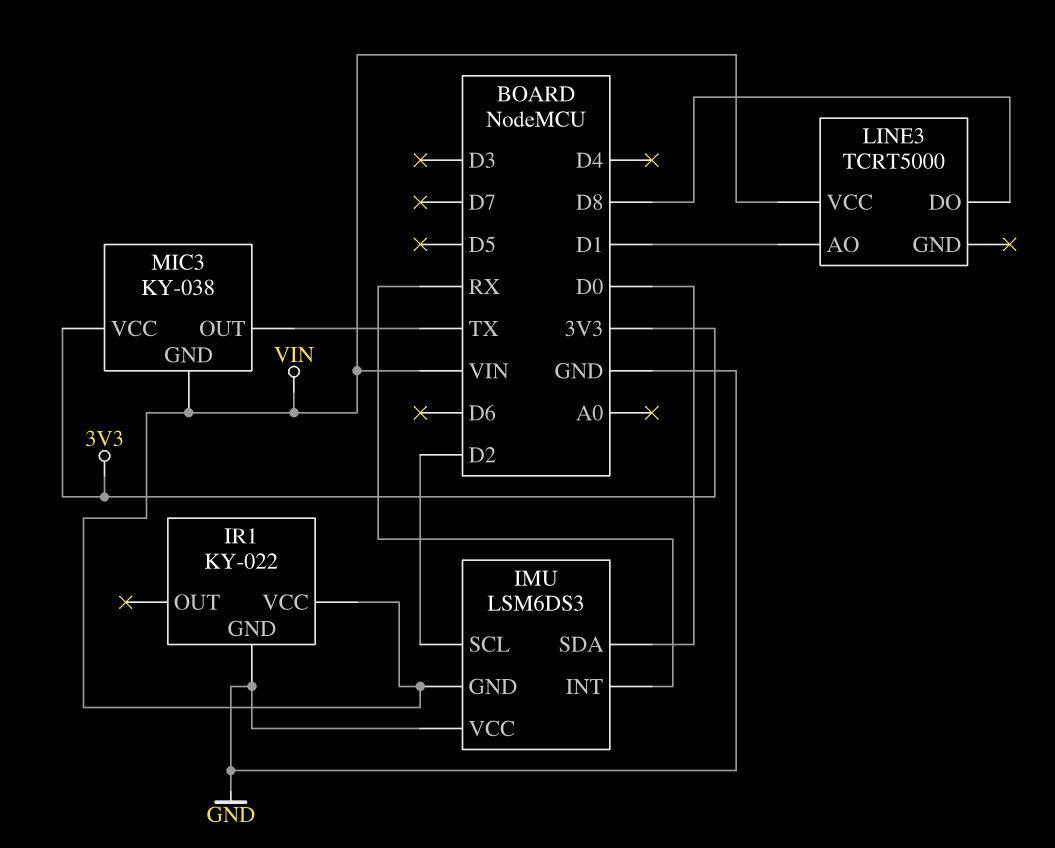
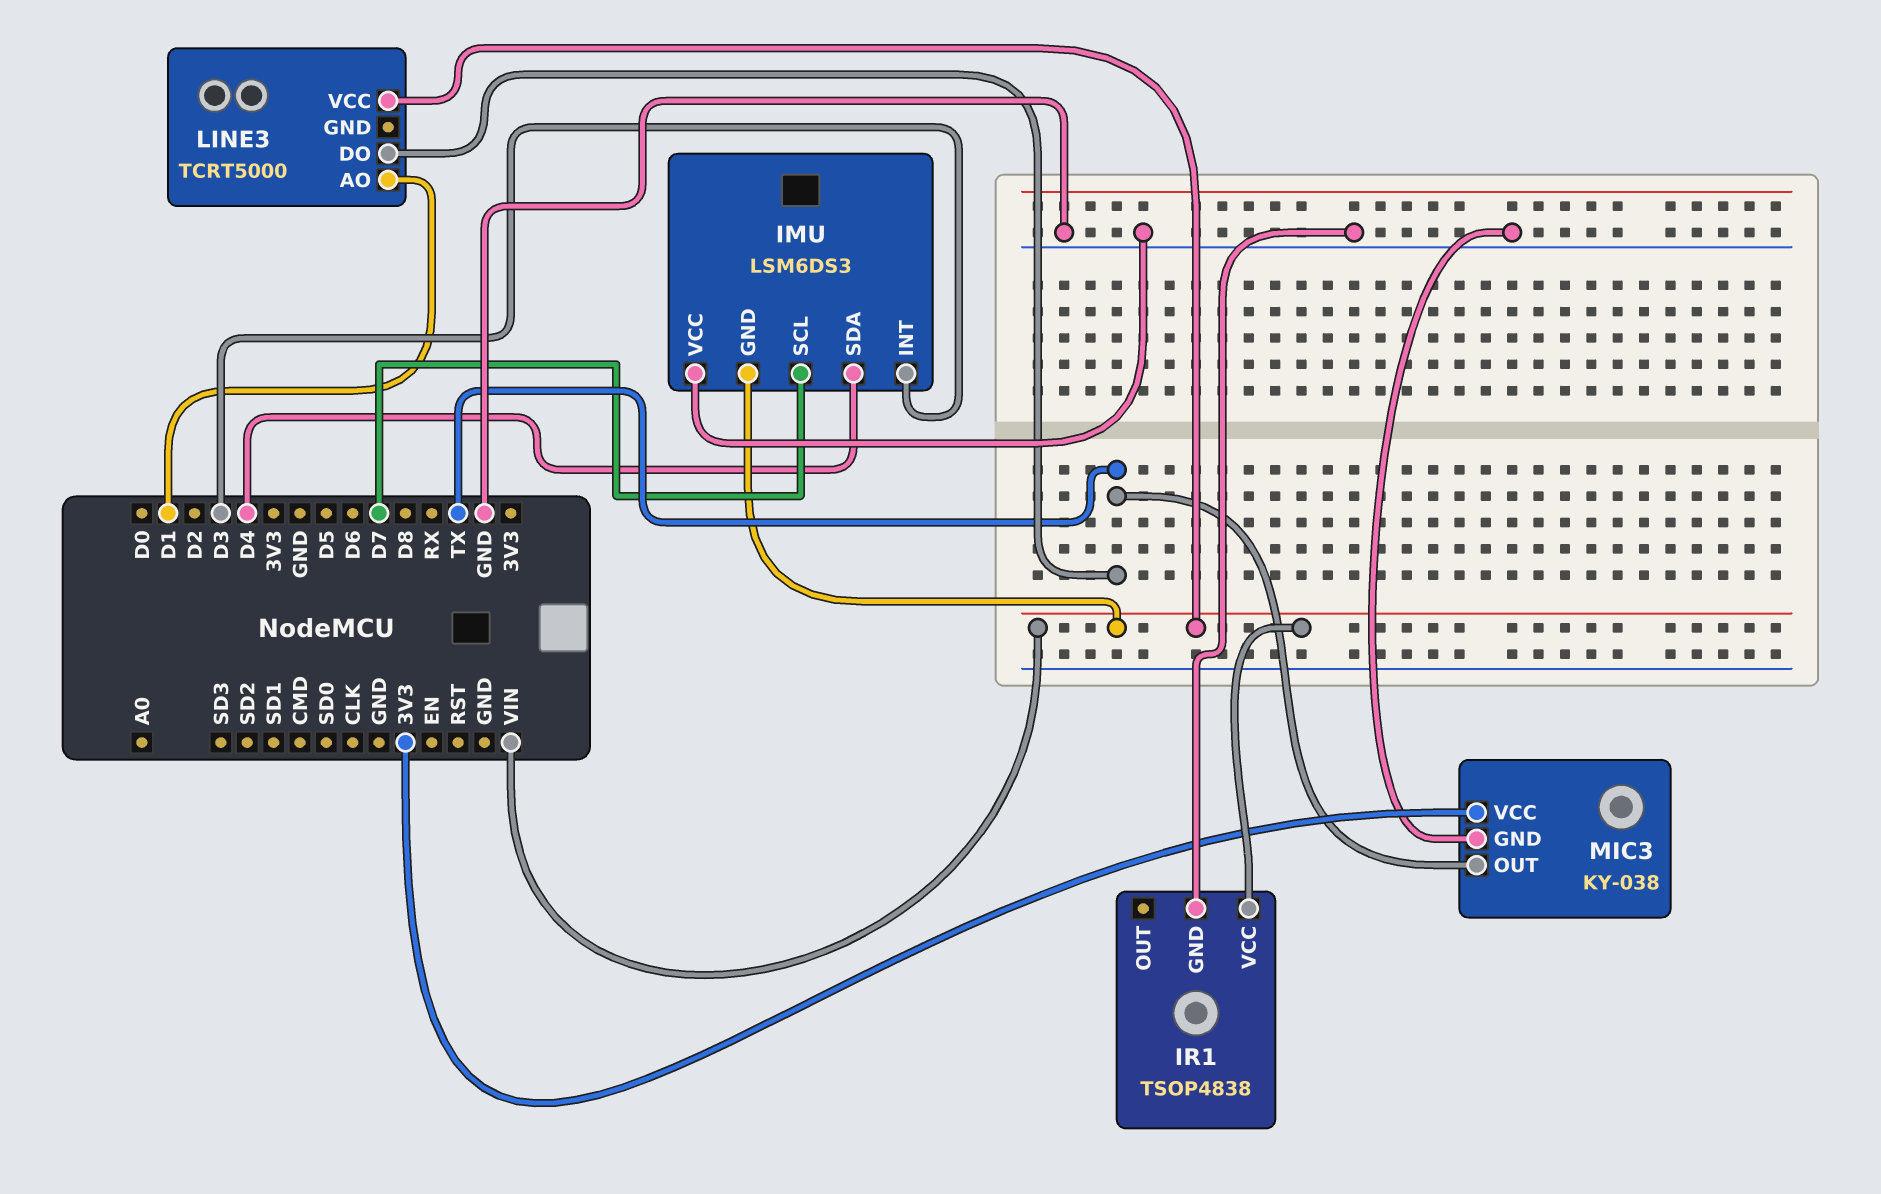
IMU pin INT: RX -> D3
IMU pin SCL: D2 -> D7
IMU pin SDA: D0 -> D4
IR1: KY-022 -> TSOP4838
LINE3 pin DO: D8 -> TX
MIC3 pin GND: VIN -> GND

